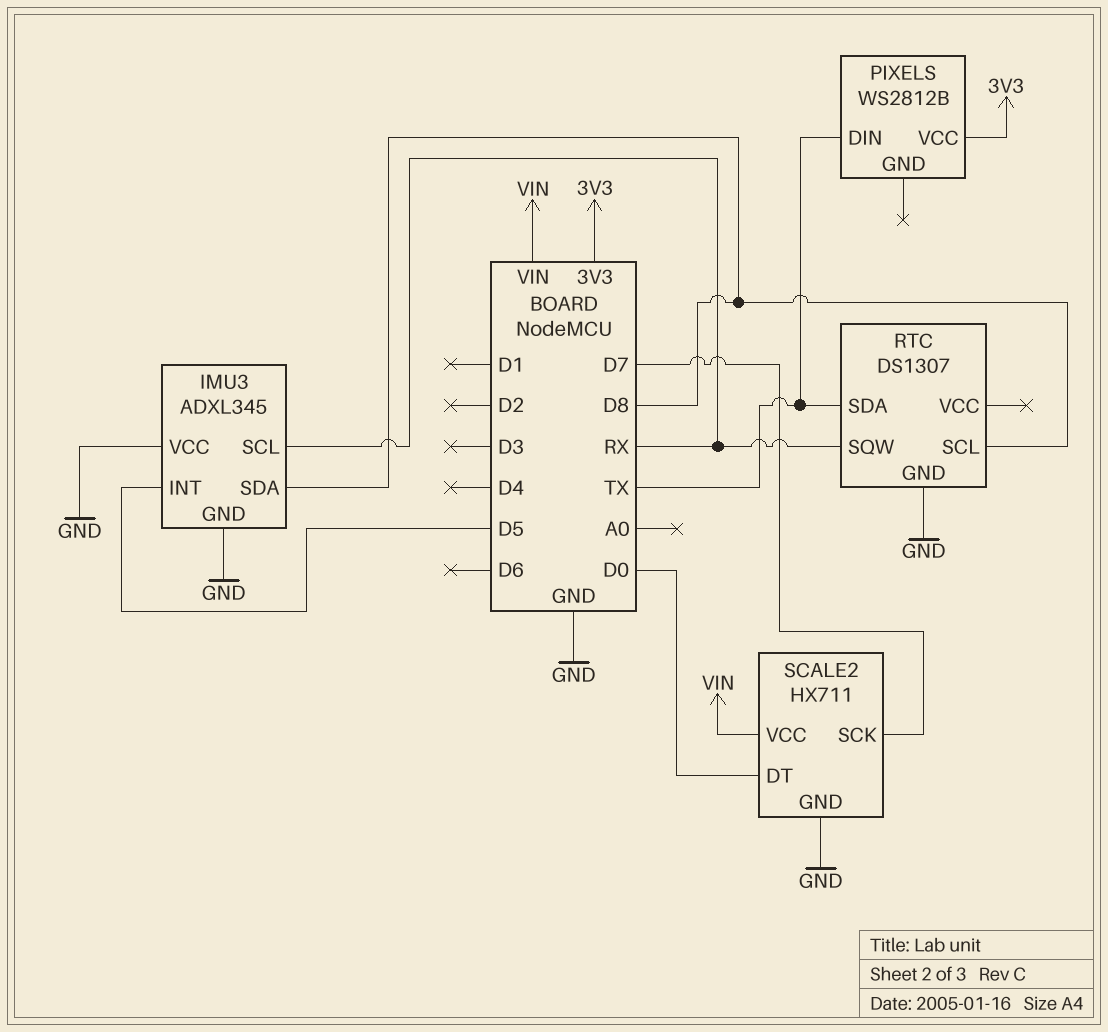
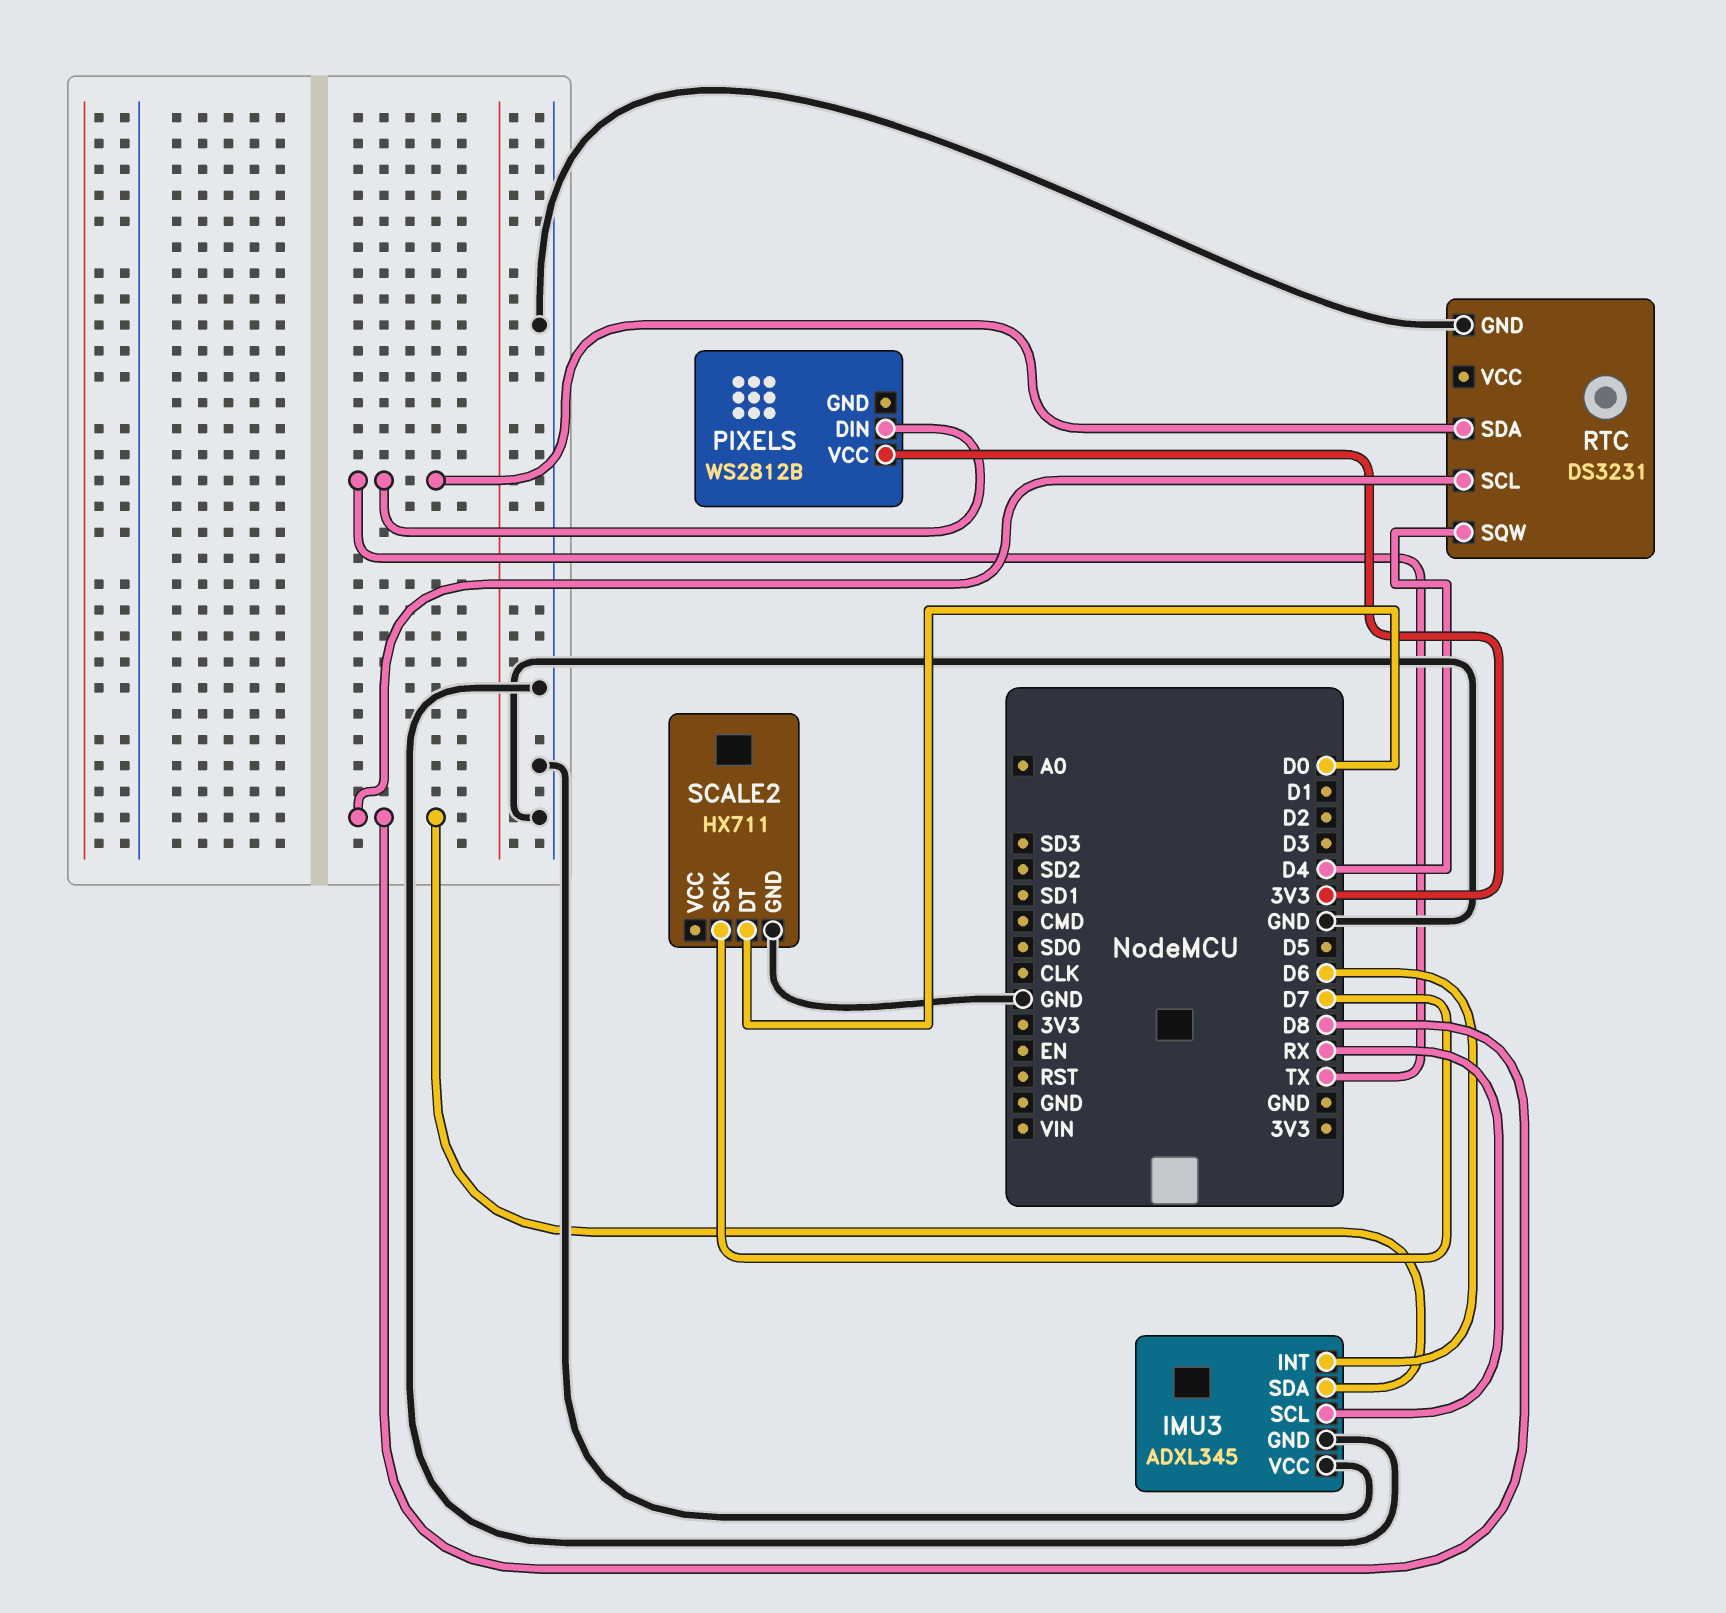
IMU3 pin INT: D5 -> D6
RTC: DS1307 -> DS3231
RTC pin SQW: RX -> D4
SCALE2 pin VCC: VIN -> none

